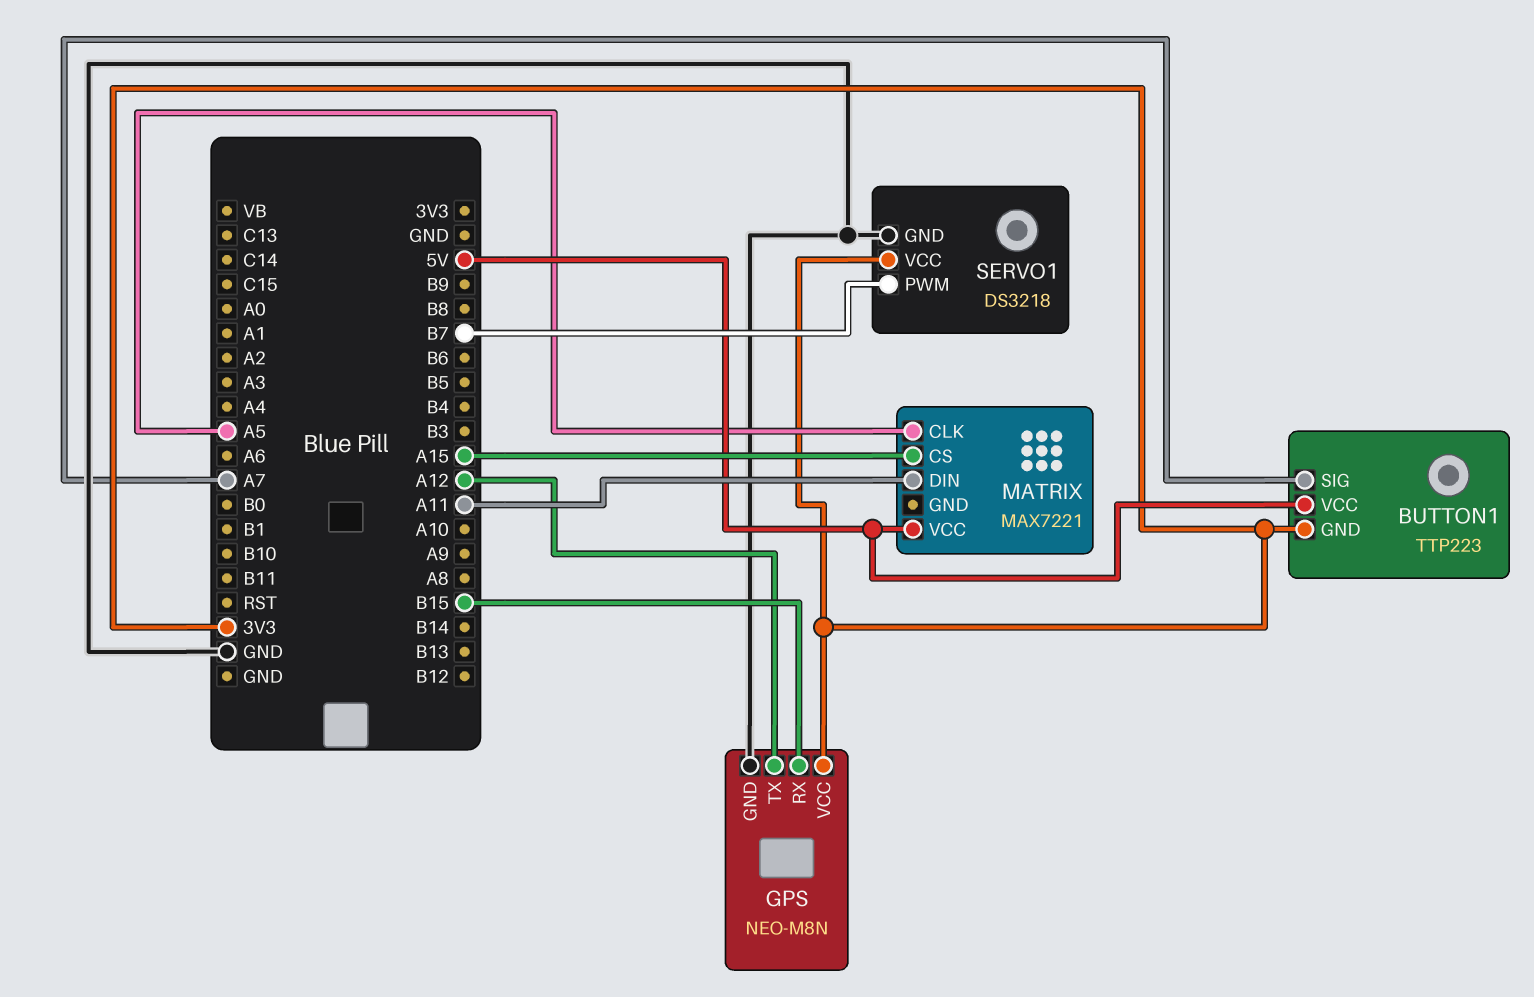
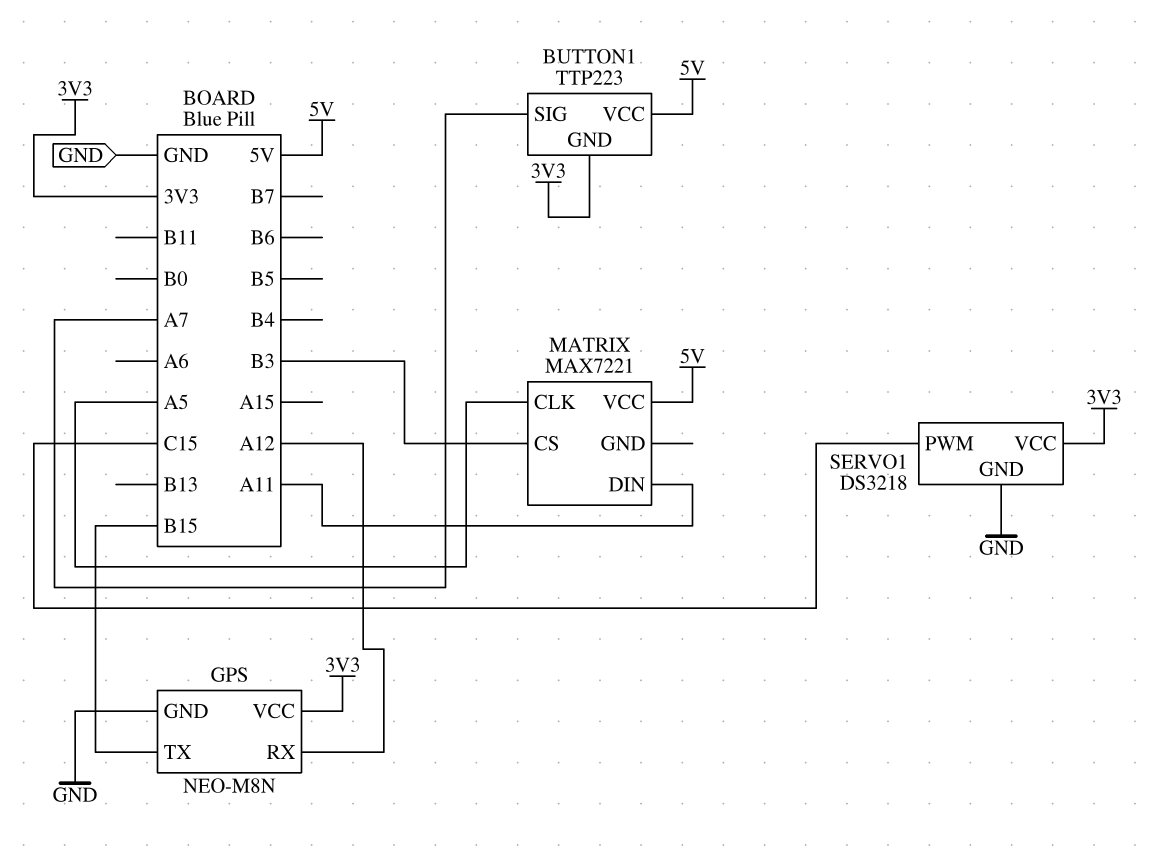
GPS pin RX: B15 -> A12
GPS pin TX: A12 -> B15
MATRIX pin CS: A15 -> B3
SERVO1 pin PWM: B7 -> C15

